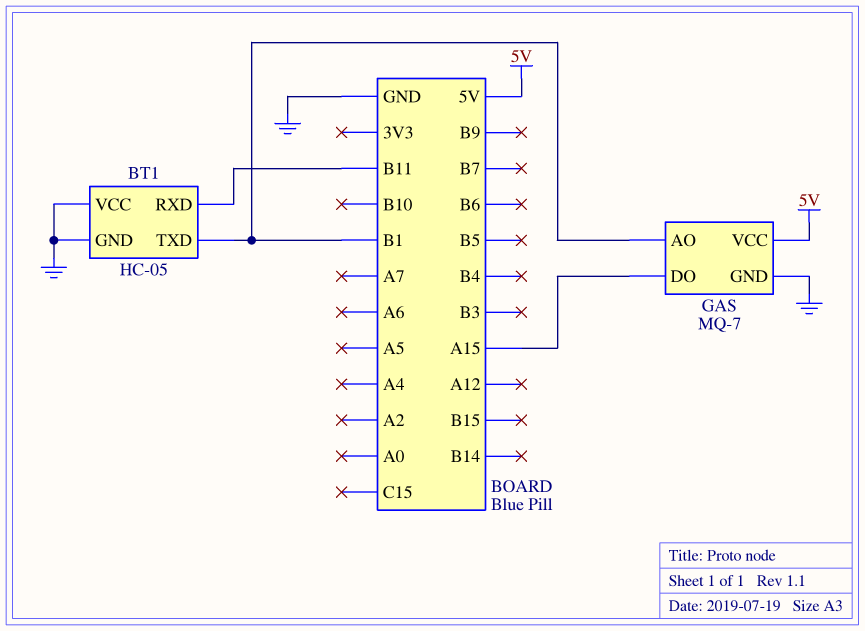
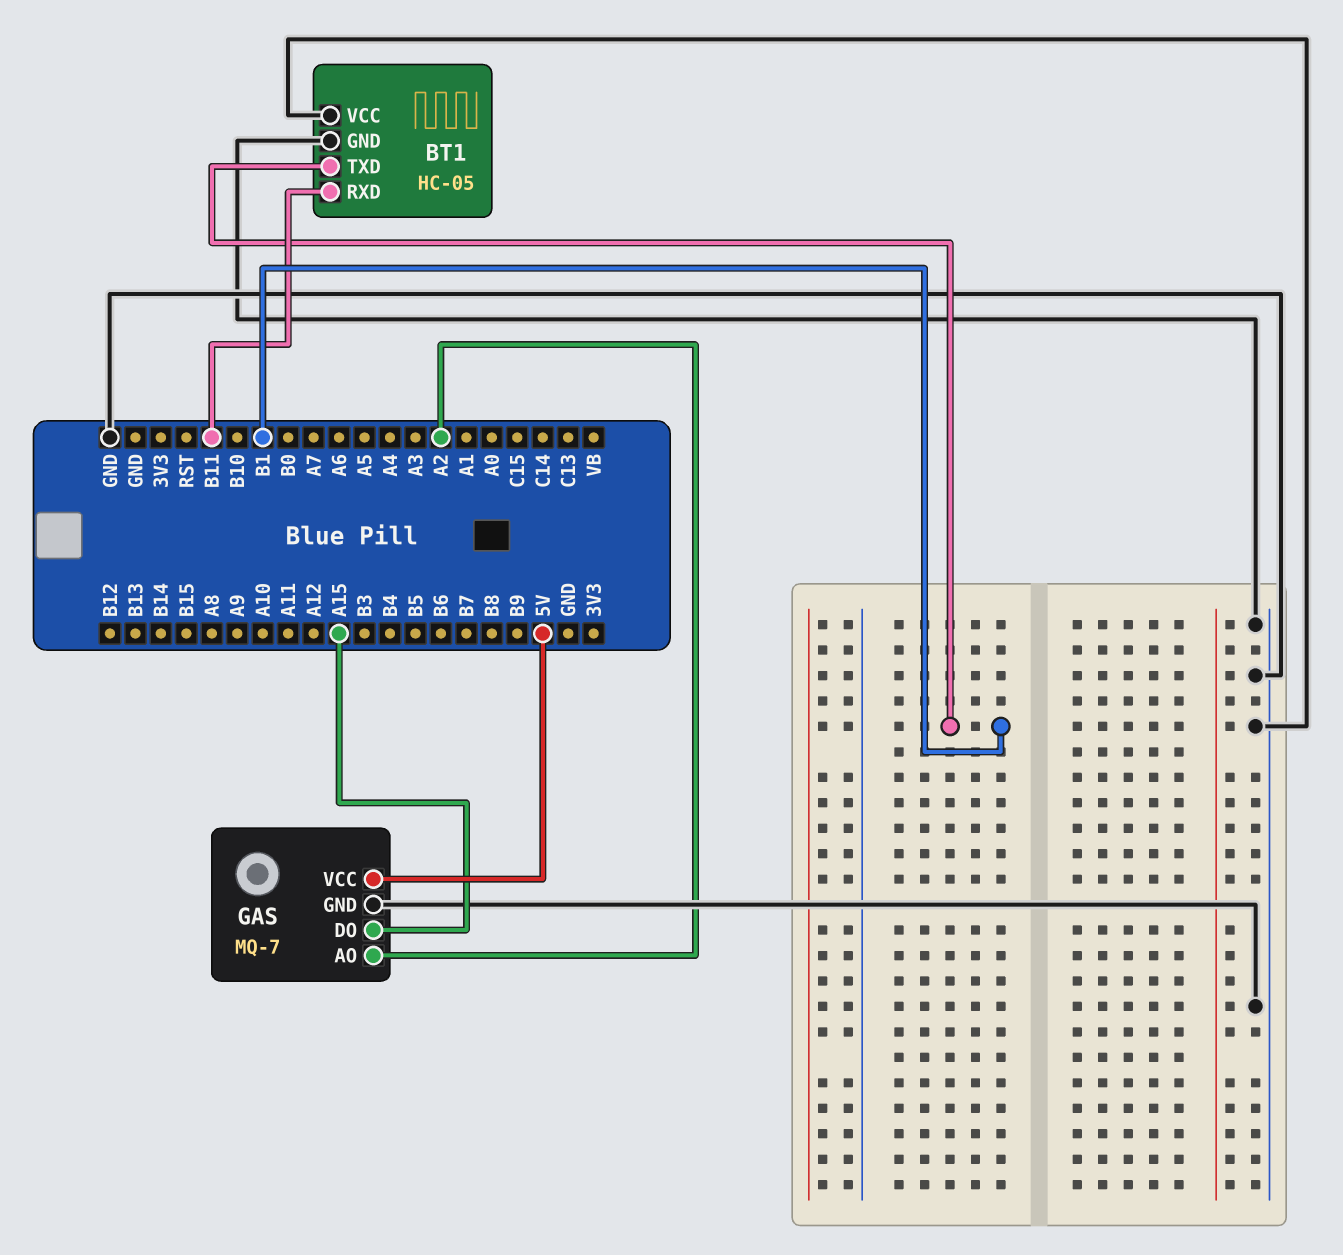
GAS pin AO: B1 -> A2

